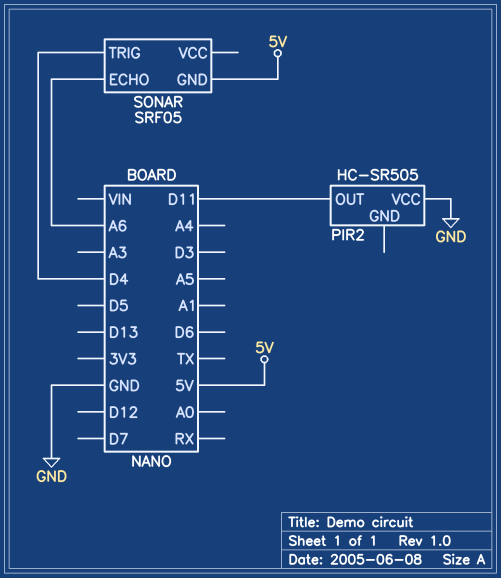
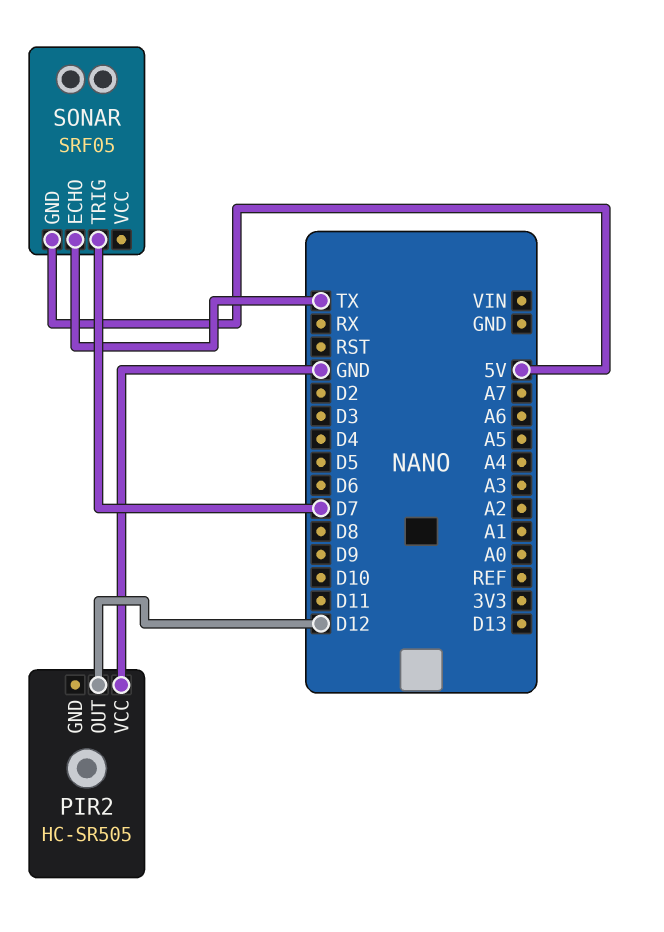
PIR2 pin OUT: D11 -> D12
SONAR pin ECHO: A6 -> TX
SONAR pin TRIG: D4 -> D7

